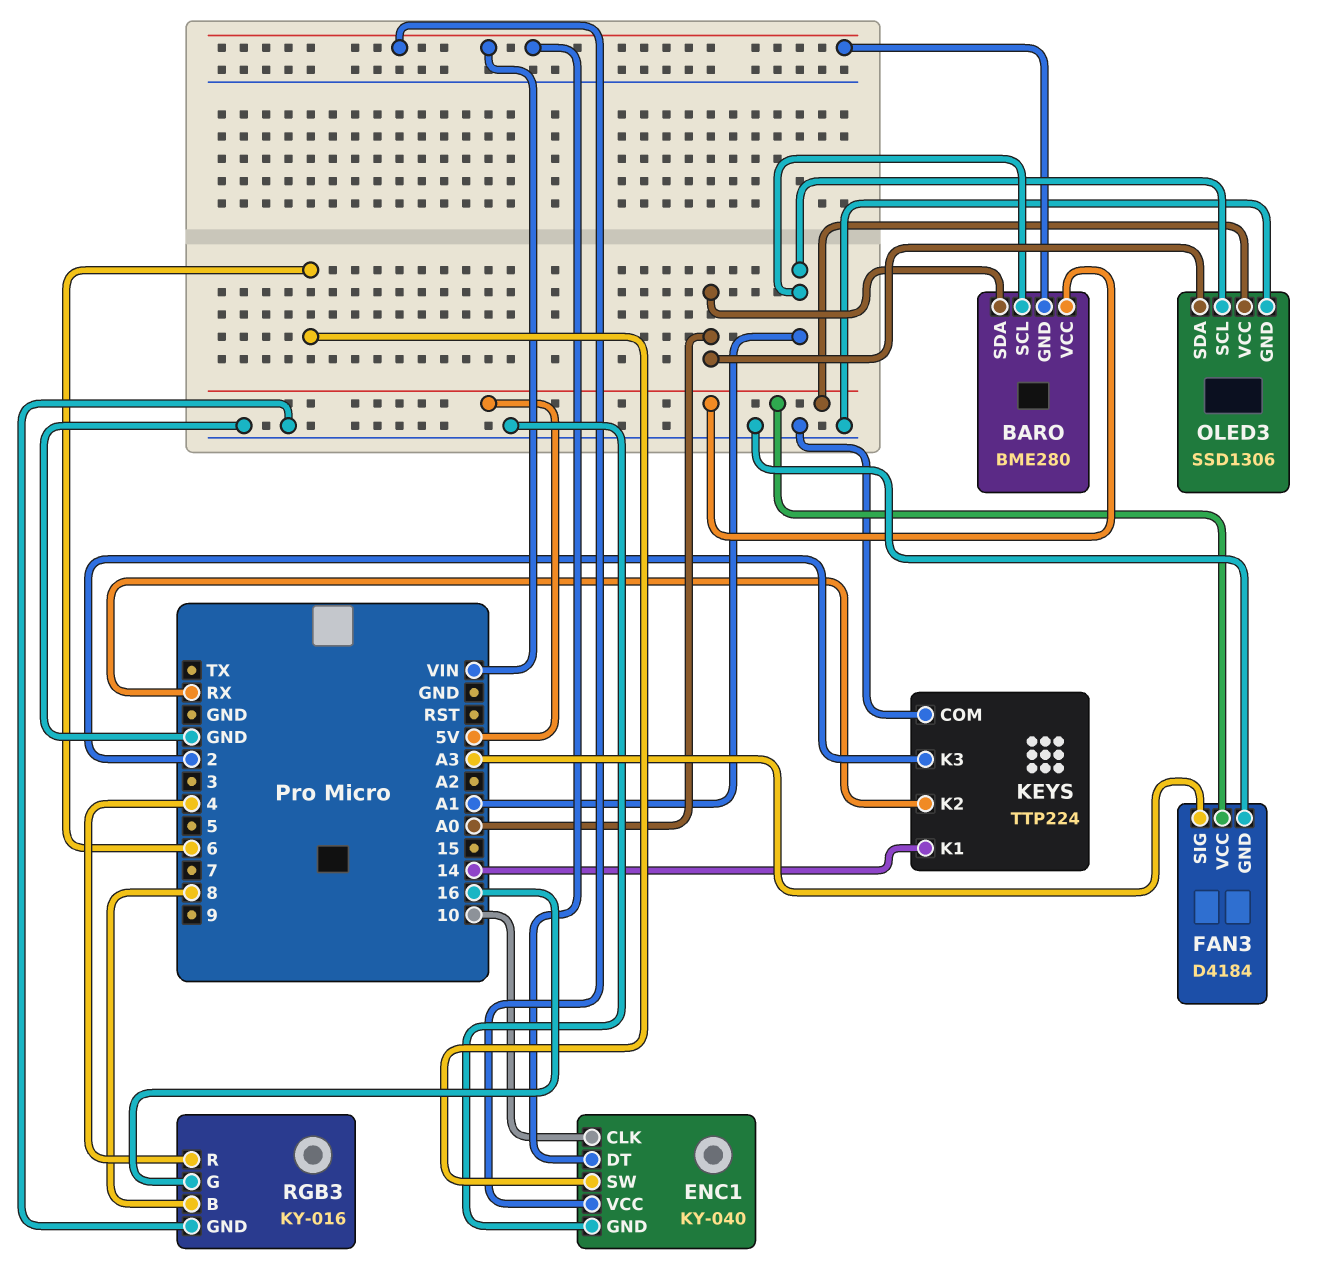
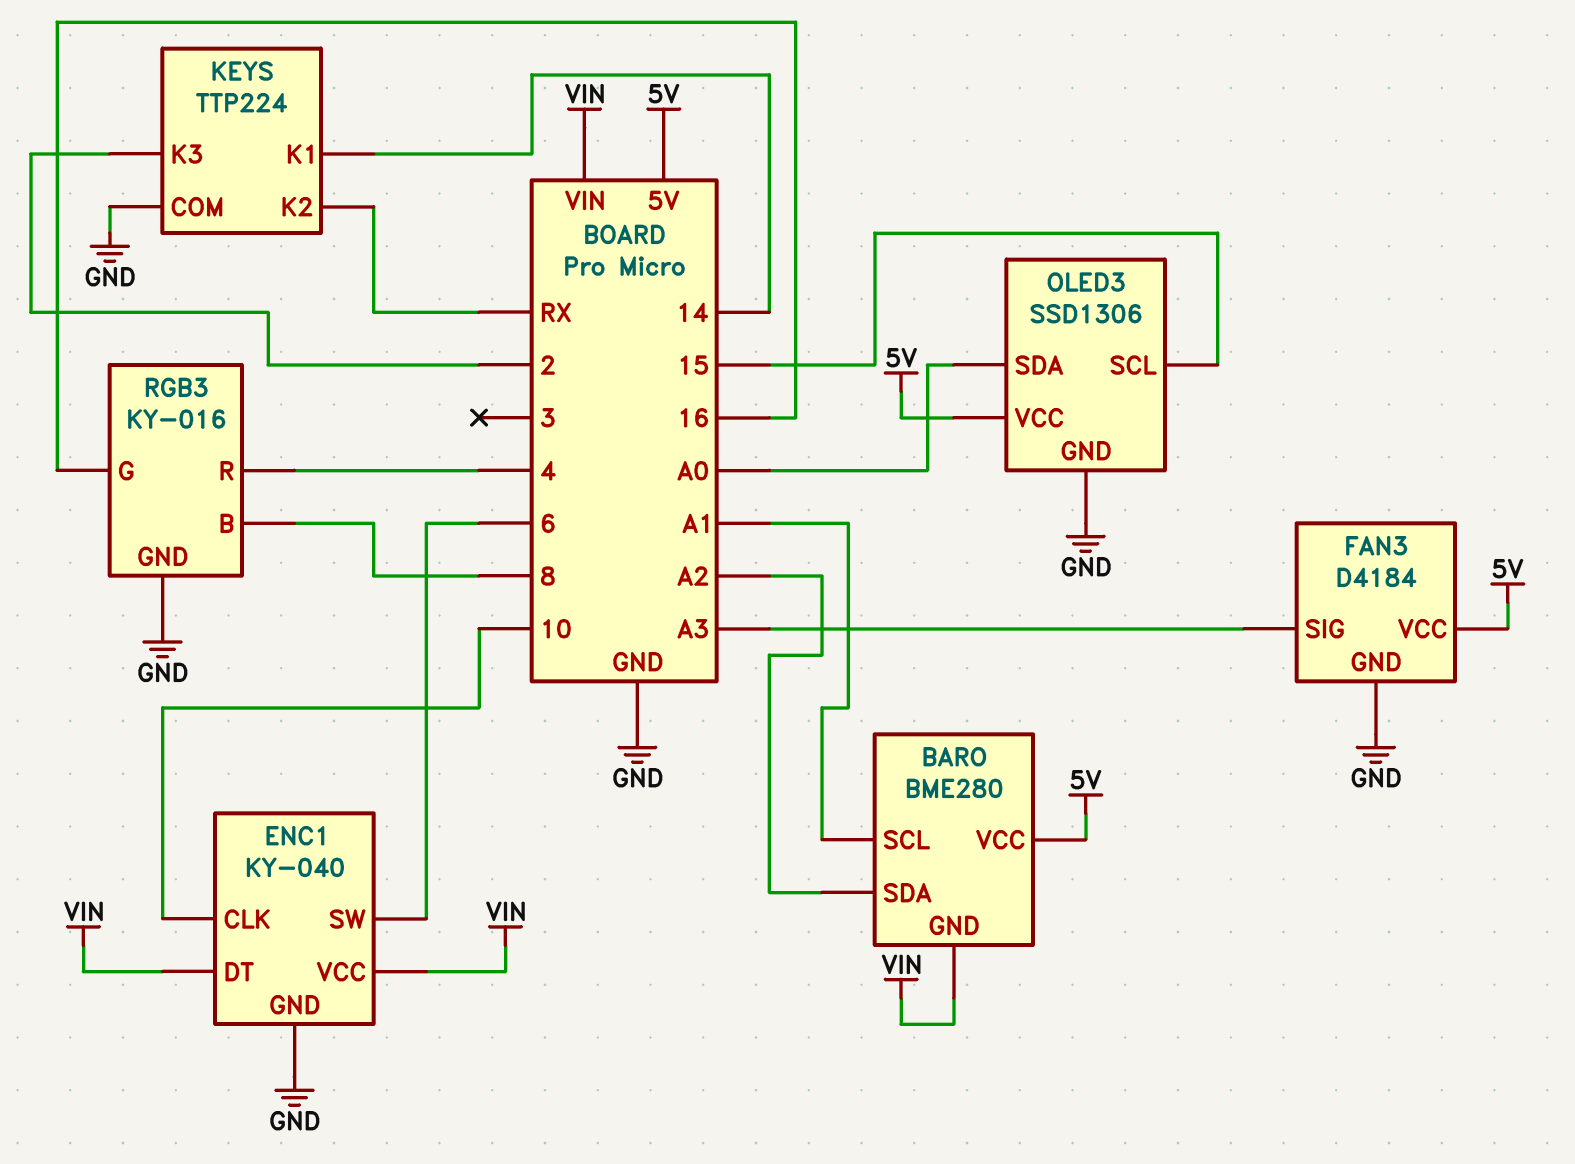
BARO pin SDA: A0 -> A2
OLED3 pin SCL: A1 -> 15

